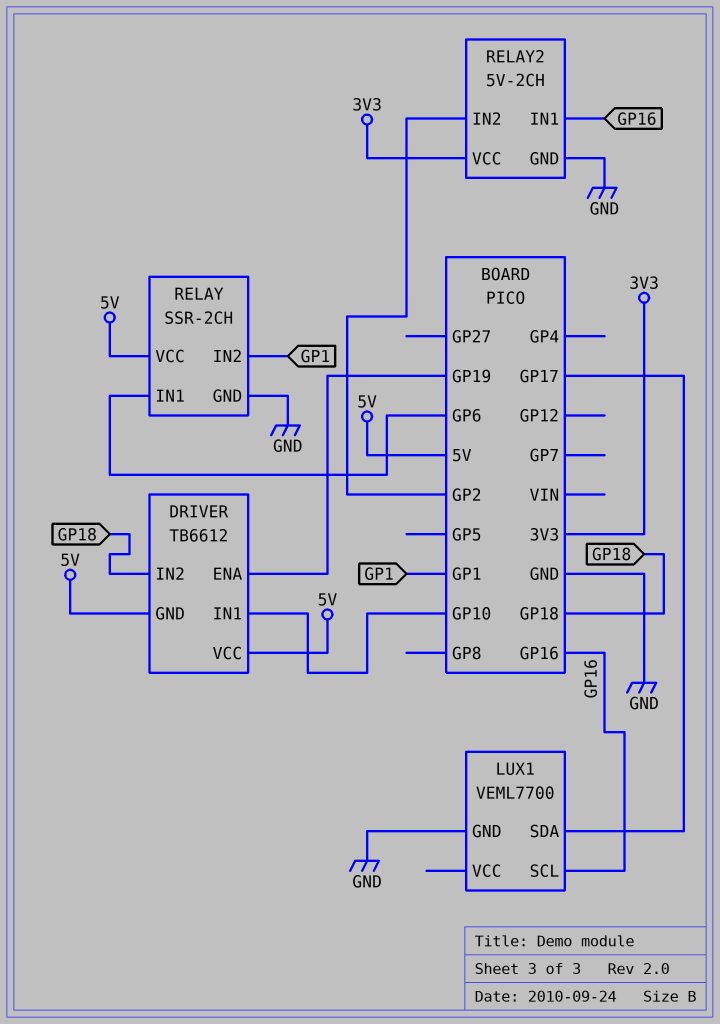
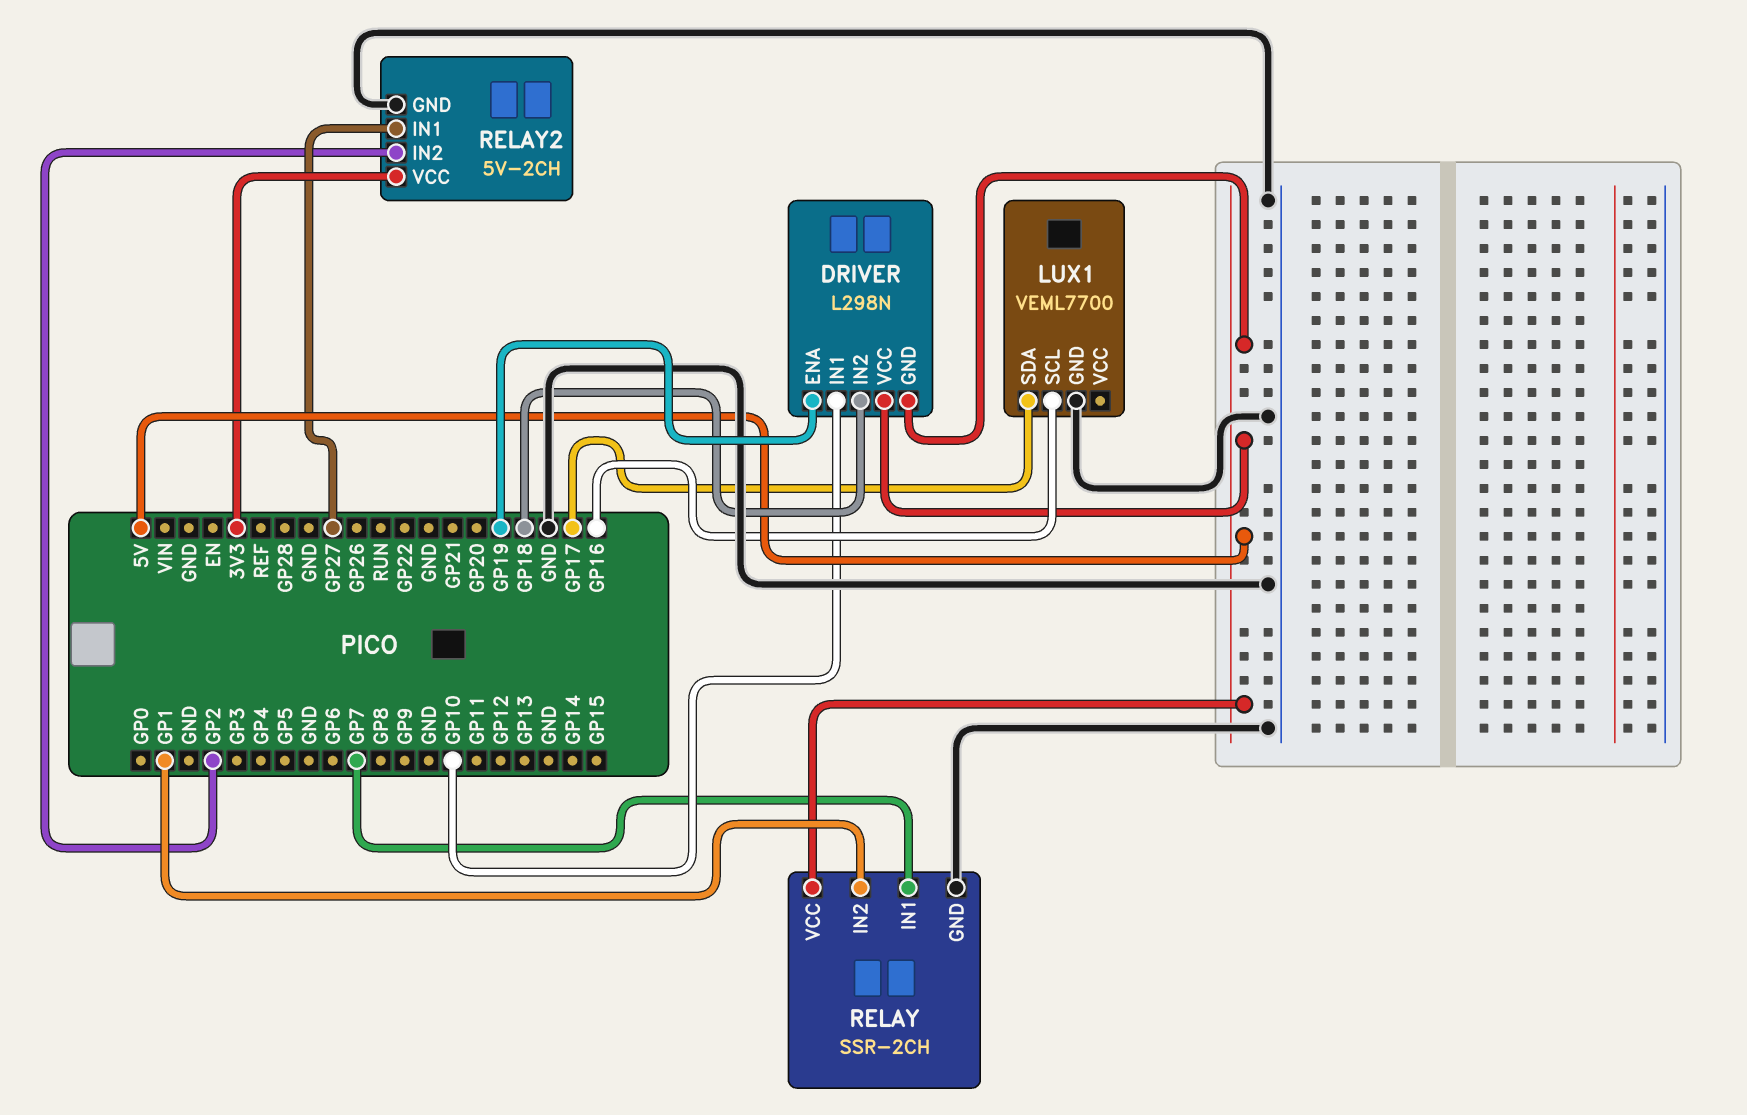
DRIVER: TB6612 -> L298N
RELAY pin IN1: GP6 -> GP7
RELAY2 pin IN1: GP16 -> GP27

